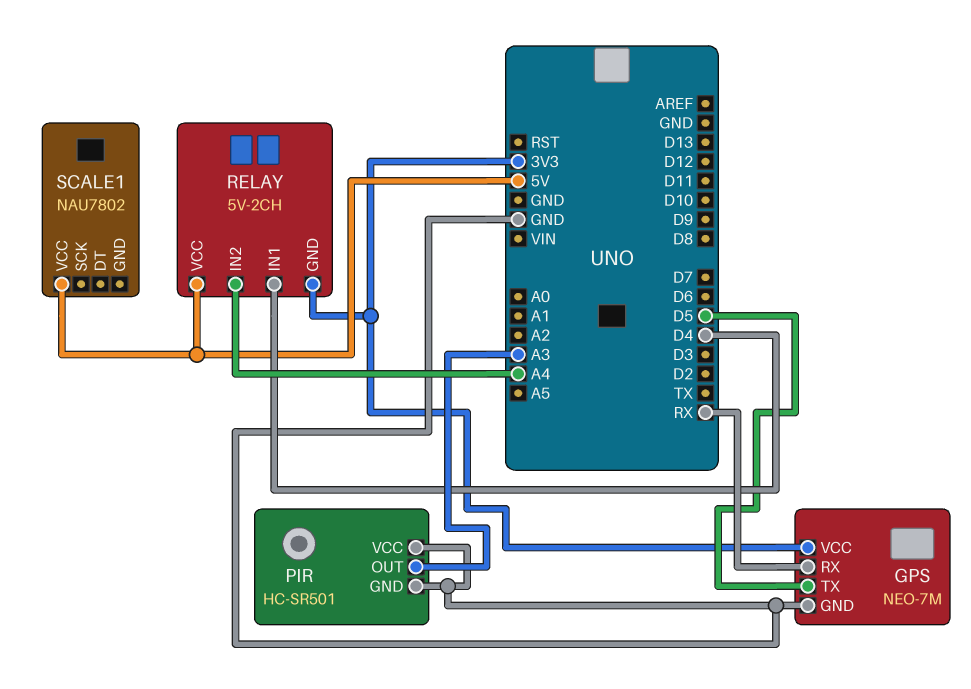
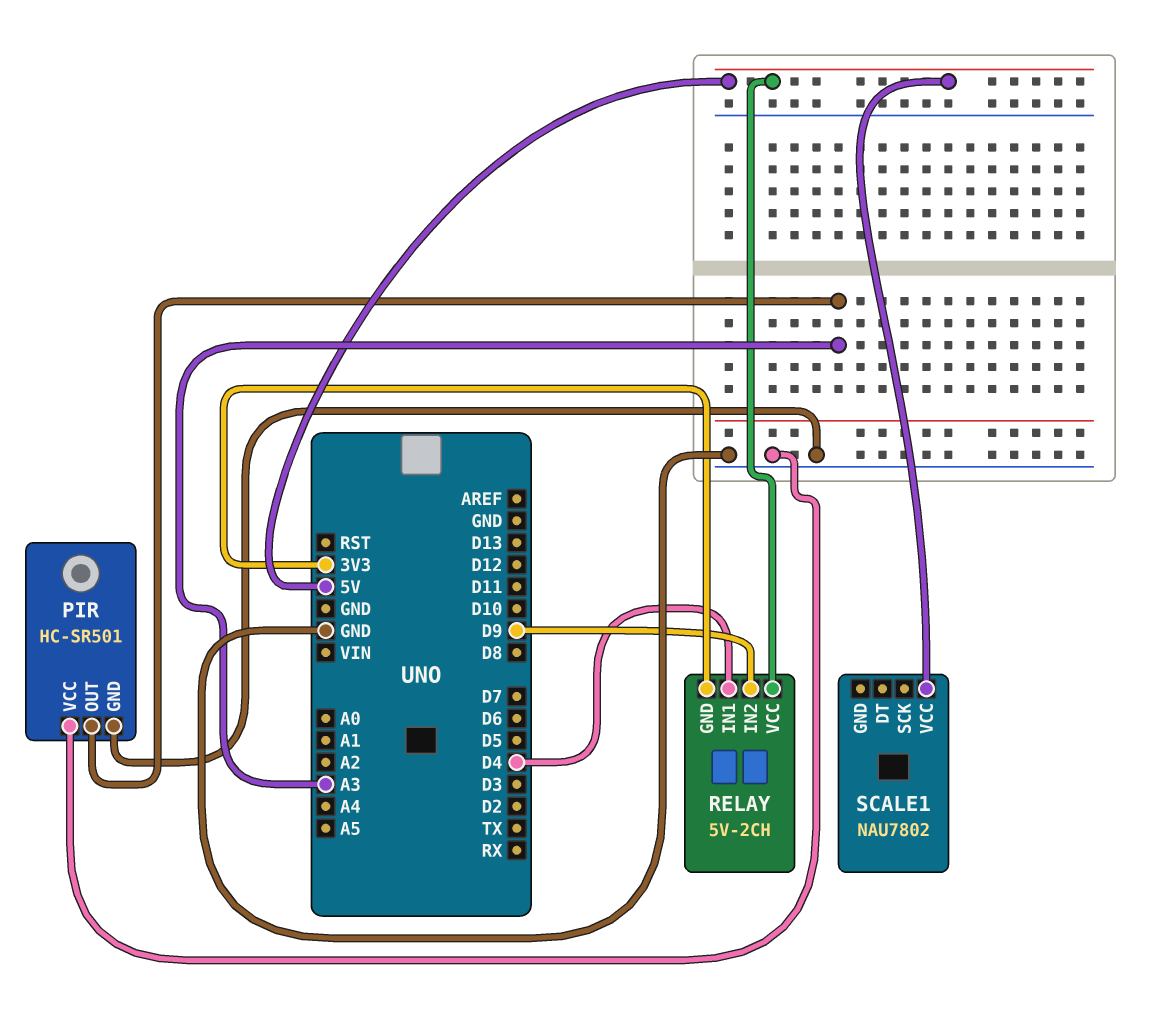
GPS: NEO-7M -> none
GPS pin GND: GND -> none
GPS pin RX: RX -> none
GPS pin TX: D5 -> none
GPS pin VCC: 3V3 -> none
RELAY pin IN2: A4 -> D9

